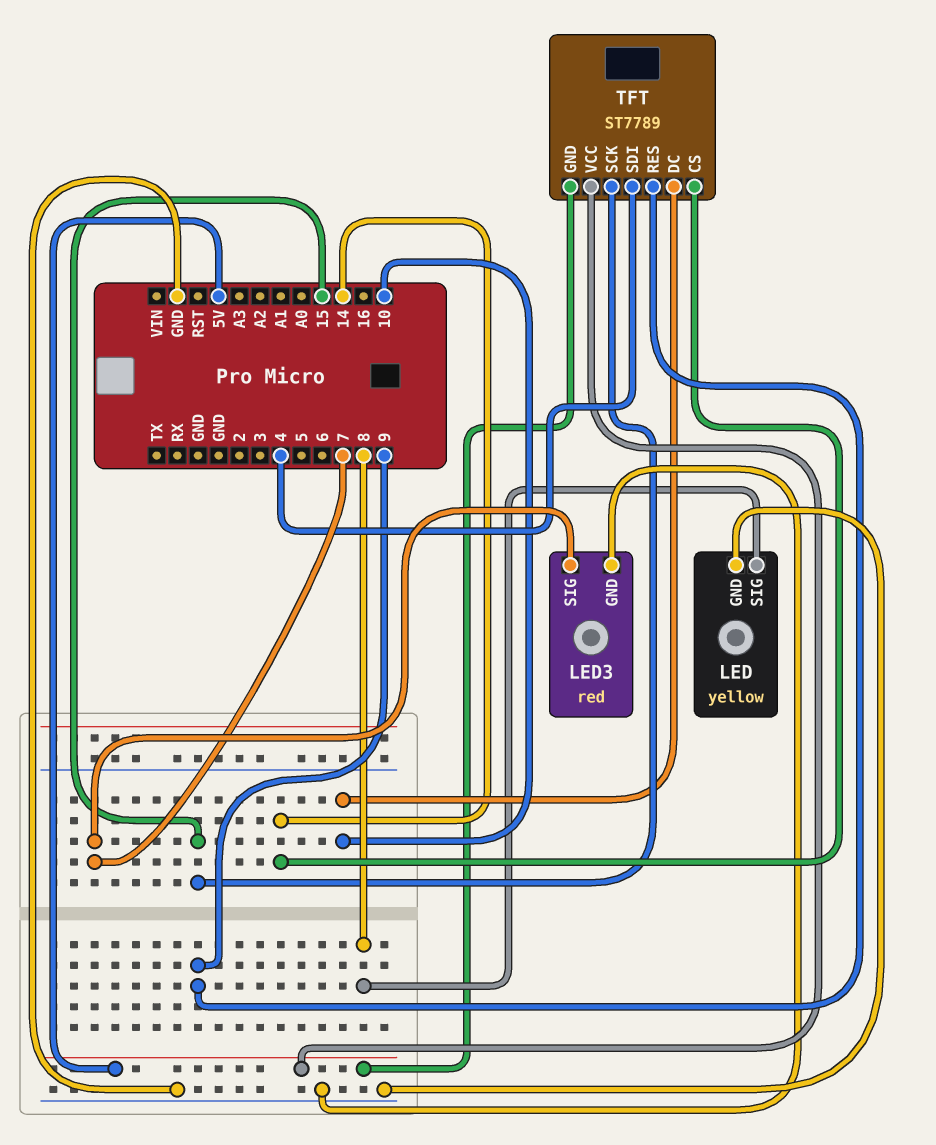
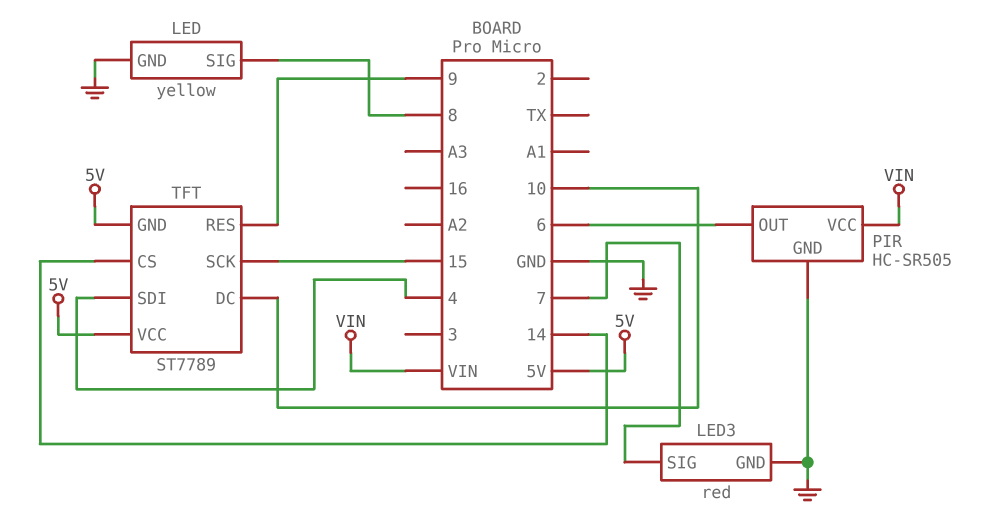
PIR: none -> HC-SR505
PIR pin GND: none -> GND
PIR pin OUT: none -> 6
PIR pin VCC: none -> VIN

